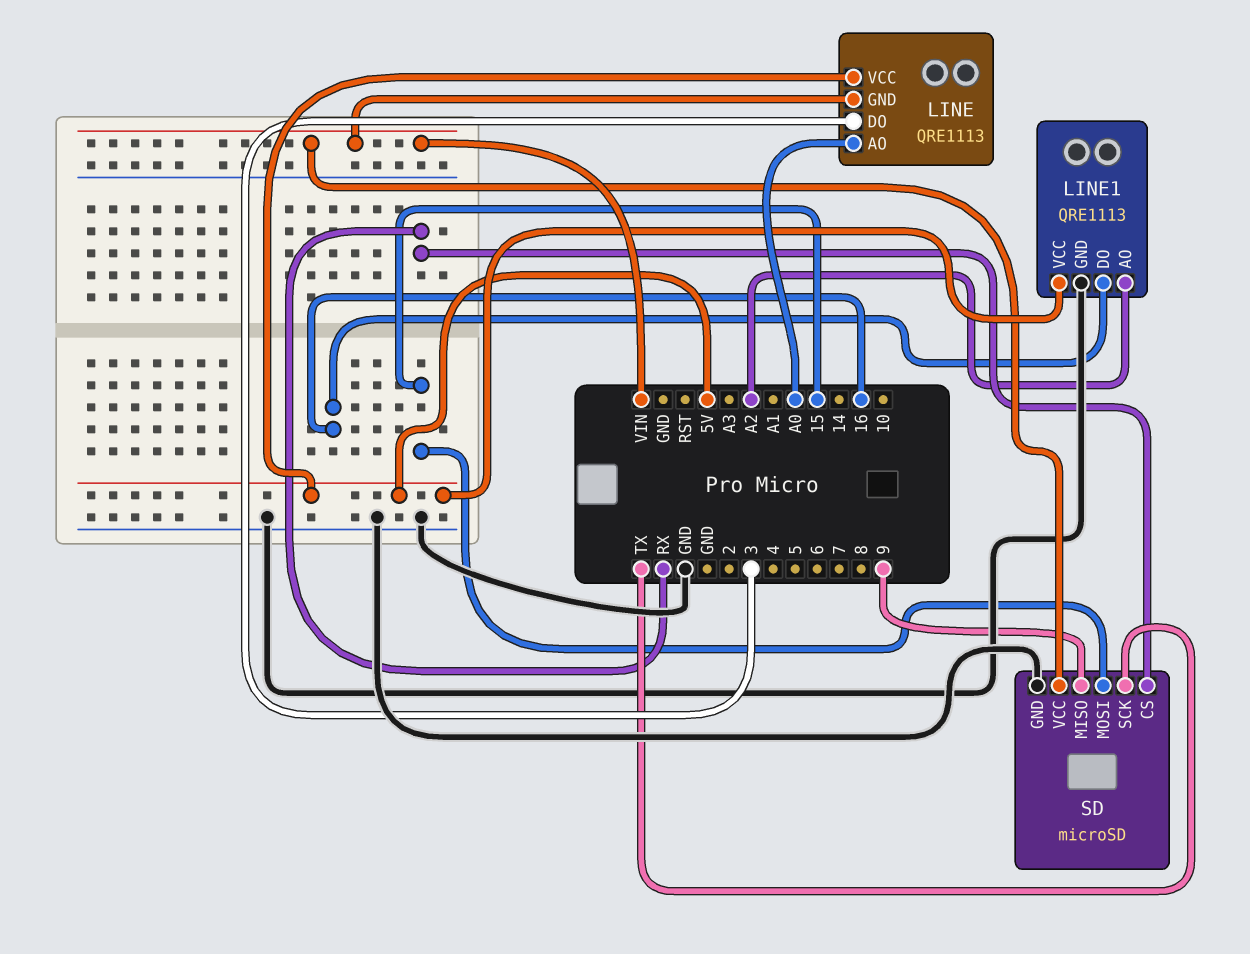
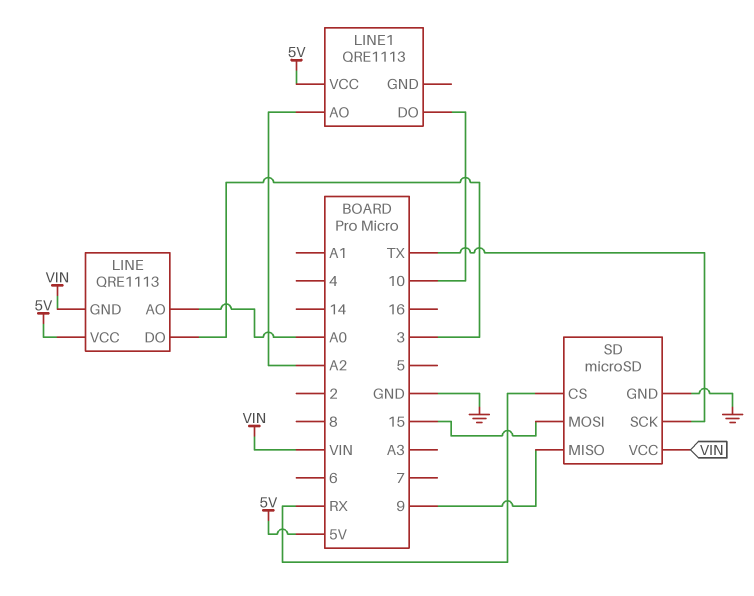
LINE1 pin DO: 16 -> 10
LINE1 pin GND: GND -> none

